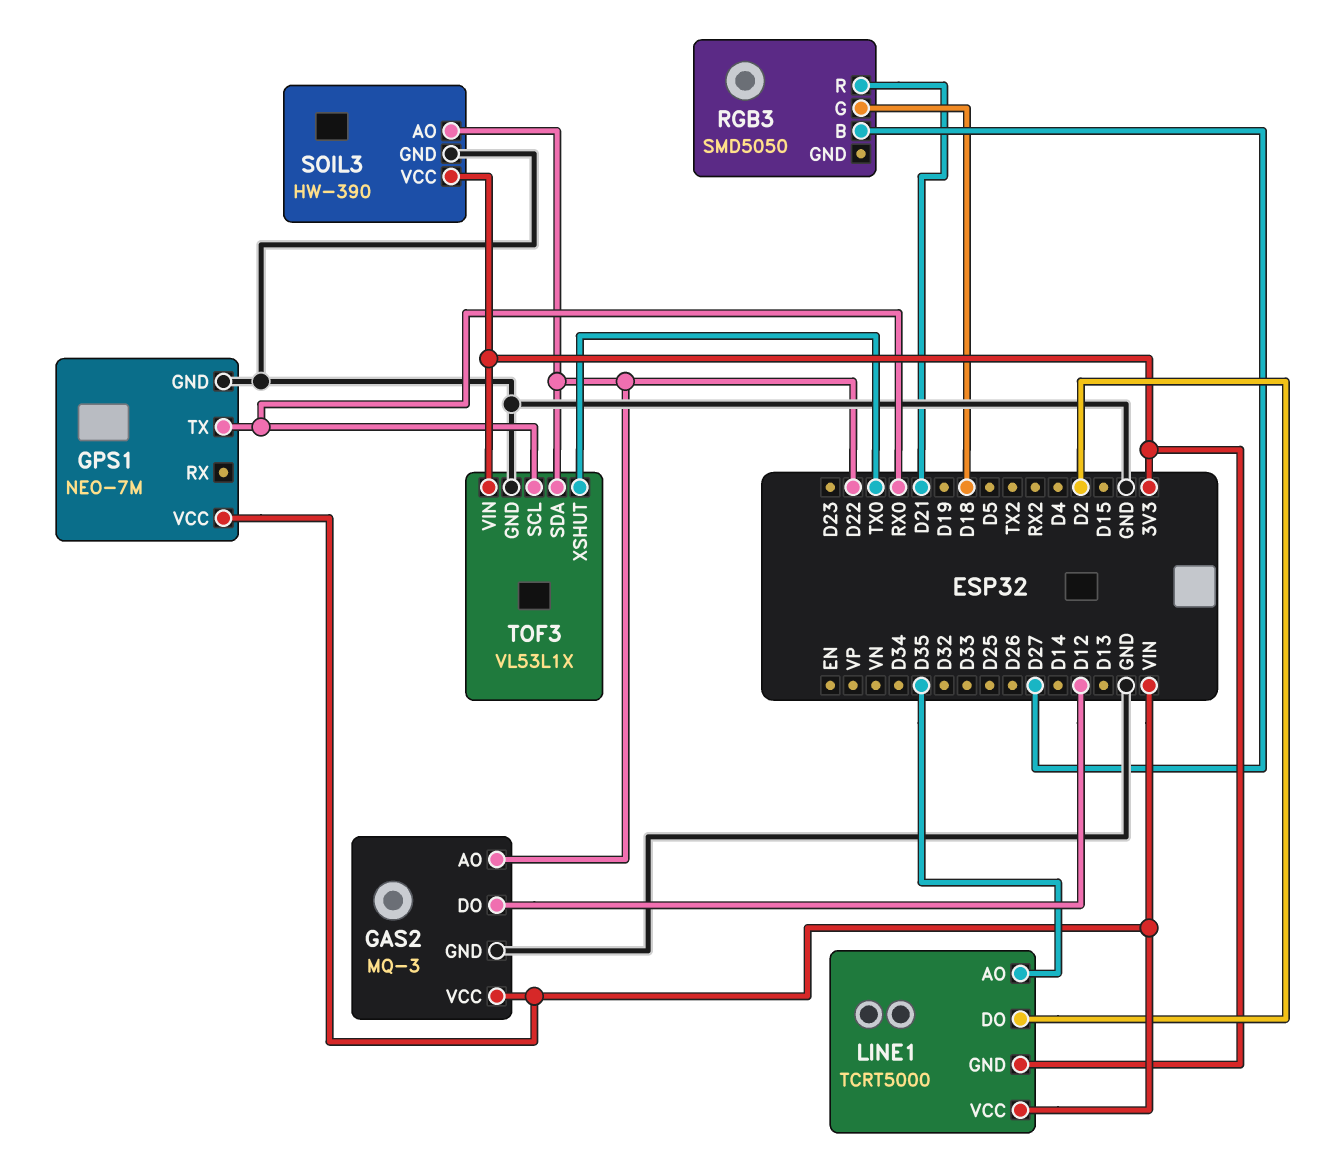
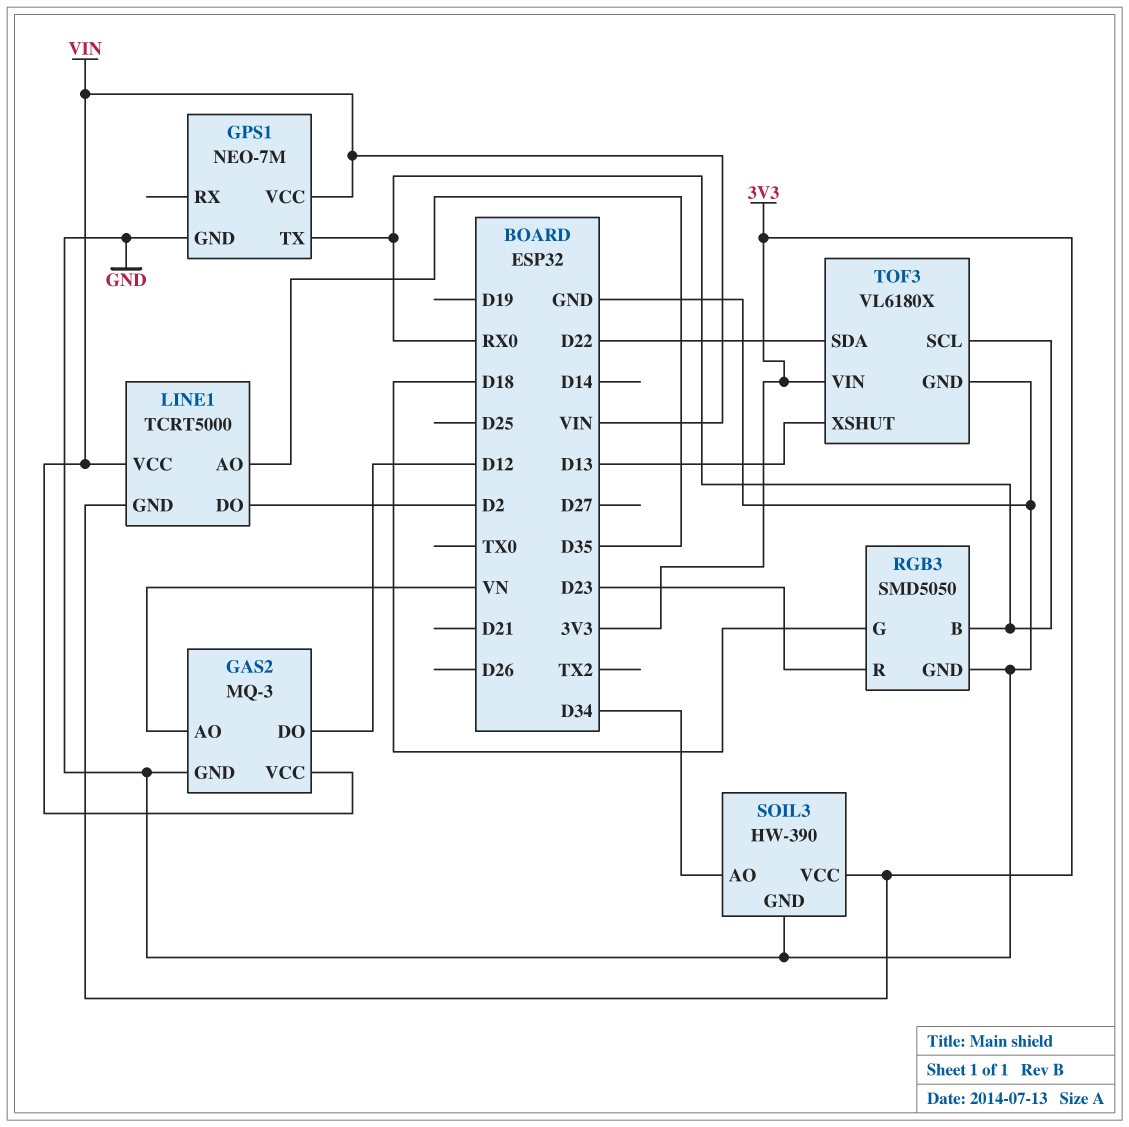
GAS2 pin AO: D22 -> VN
RGB3 pin B: D27 -> RX0
RGB3 pin GND: none -> GND
RGB3 pin R: D21 -> D23
SOIL3 pin AO: D22 -> D34
TOF3: VL53L1X -> VL6180X
TOF3 pin XSHUT: TX0 -> D13

